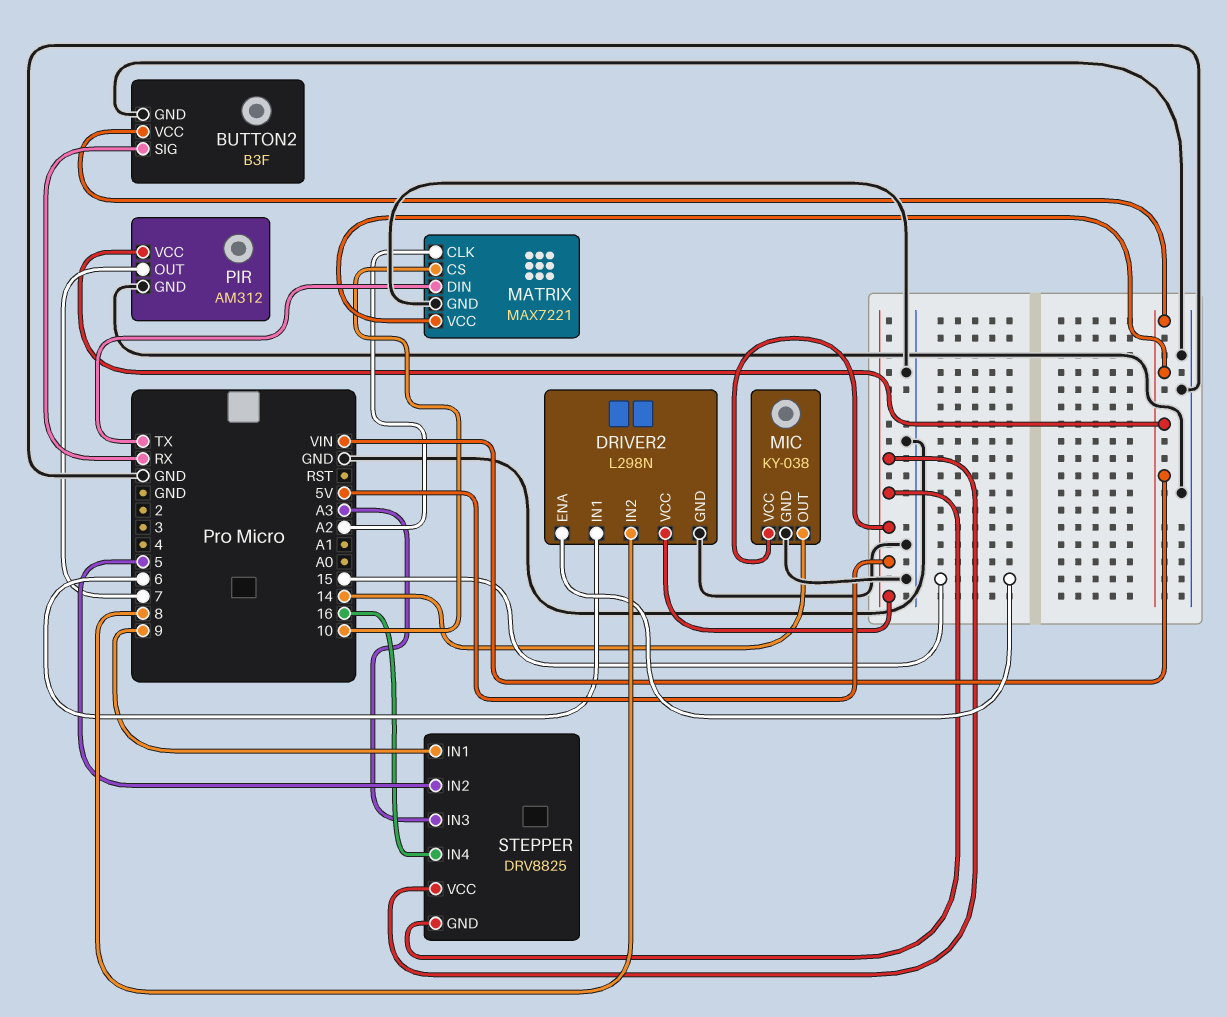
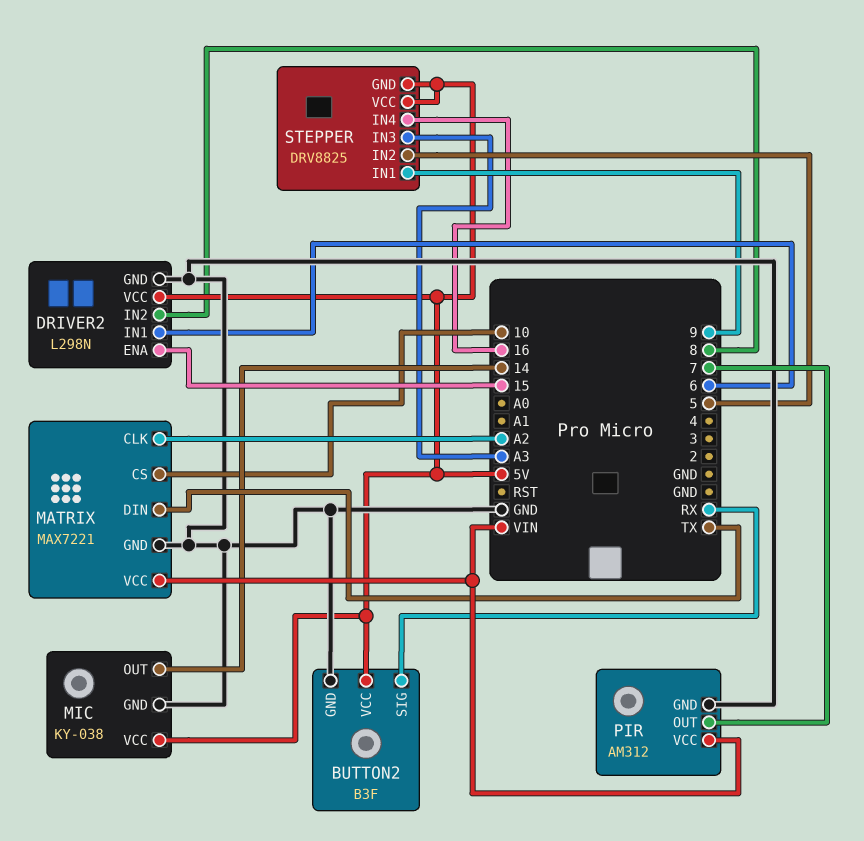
BUTTON2 pin VCC: VIN -> 5V

